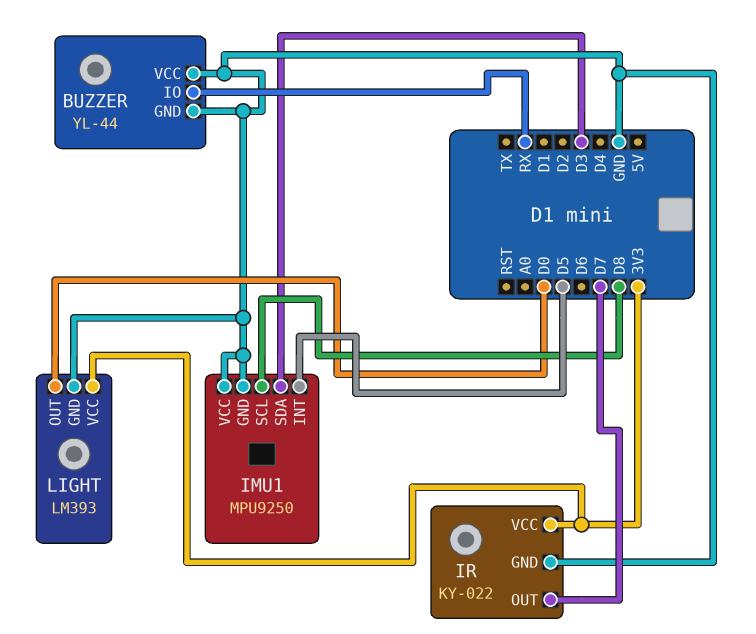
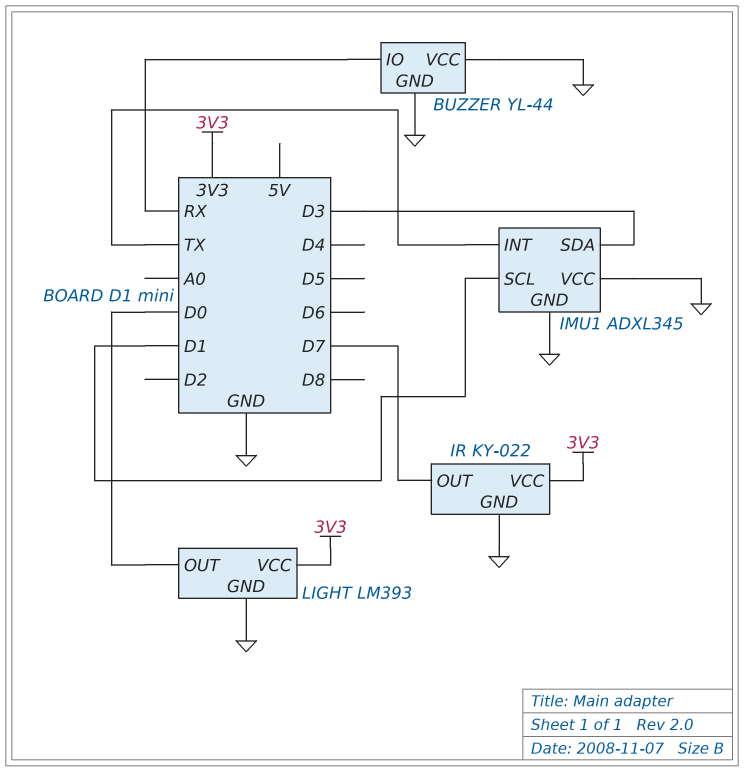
IMU1: MPU9250 -> ADXL345
IMU1 pin INT: D5 -> TX
IMU1 pin SCL: D8 -> D1

